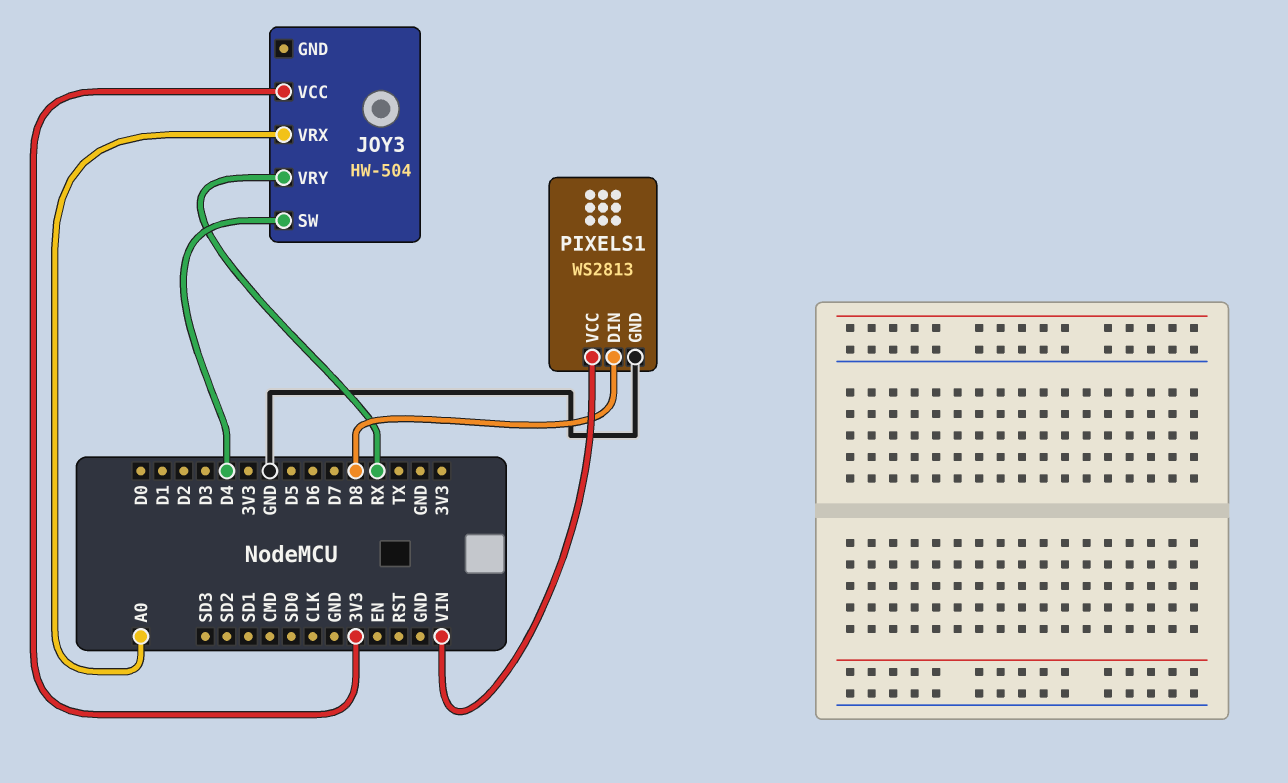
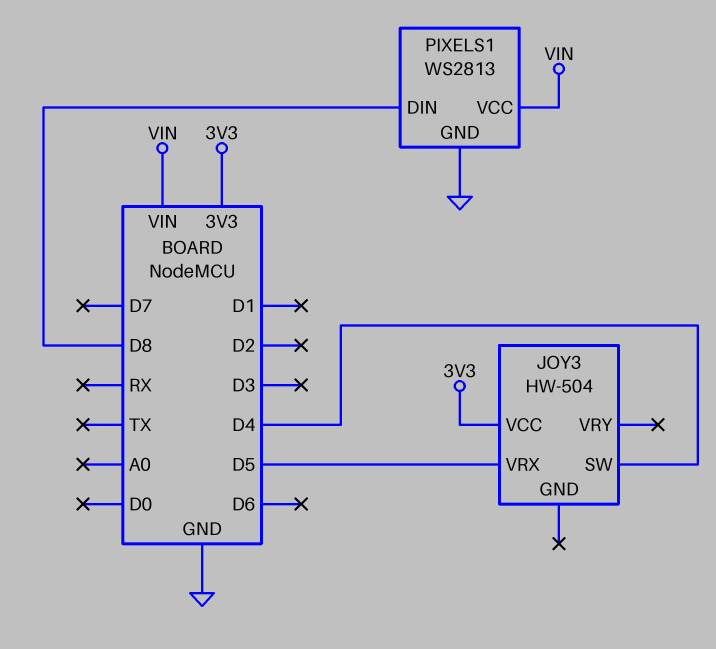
JOY3 pin VRX: A0 -> D5
JOY3 pin VRY: RX -> none

